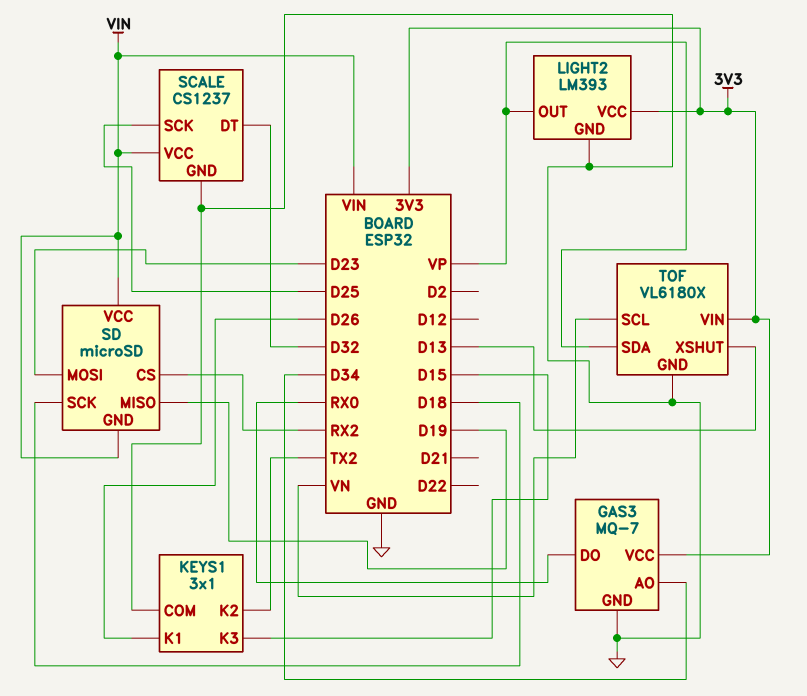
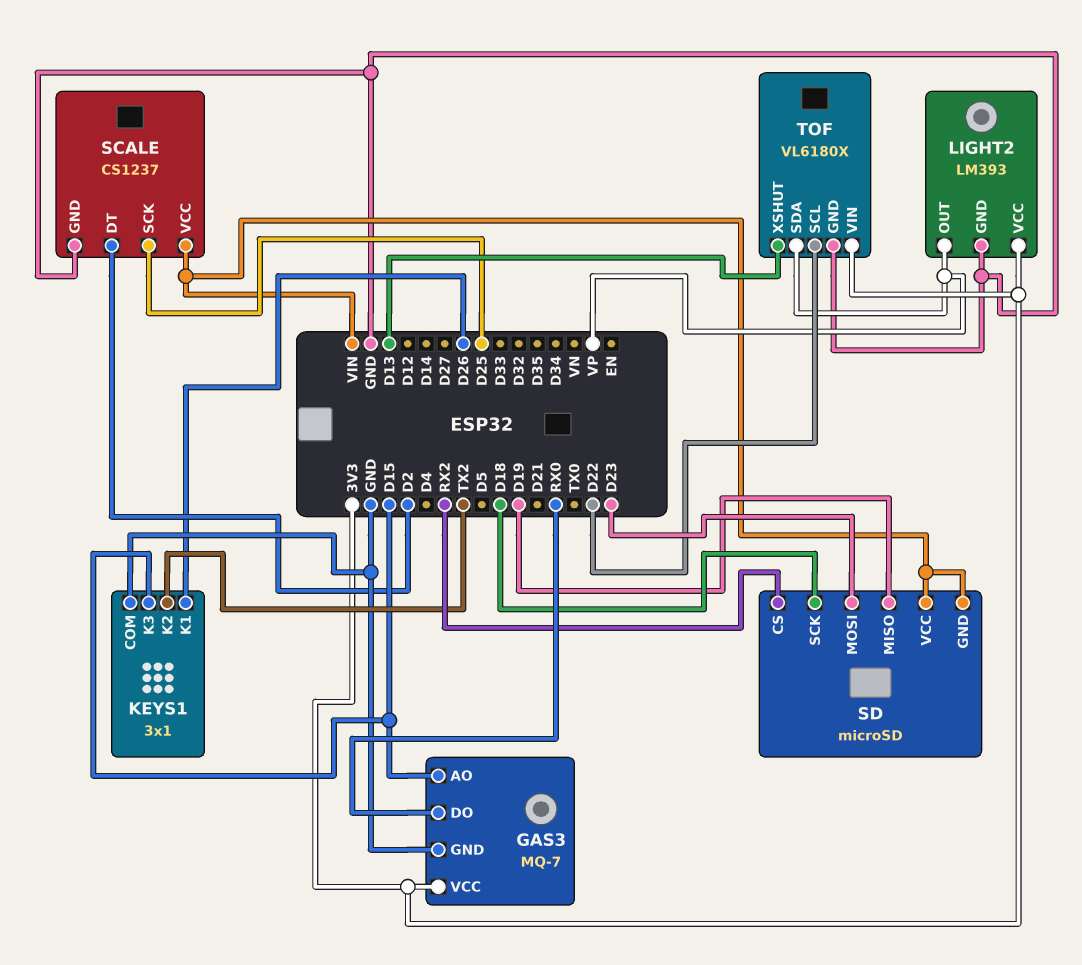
GAS3 pin AO: D34 -> D15
SCALE pin DT: D32 -> D2
TOF pin SCL: VN -> D22

